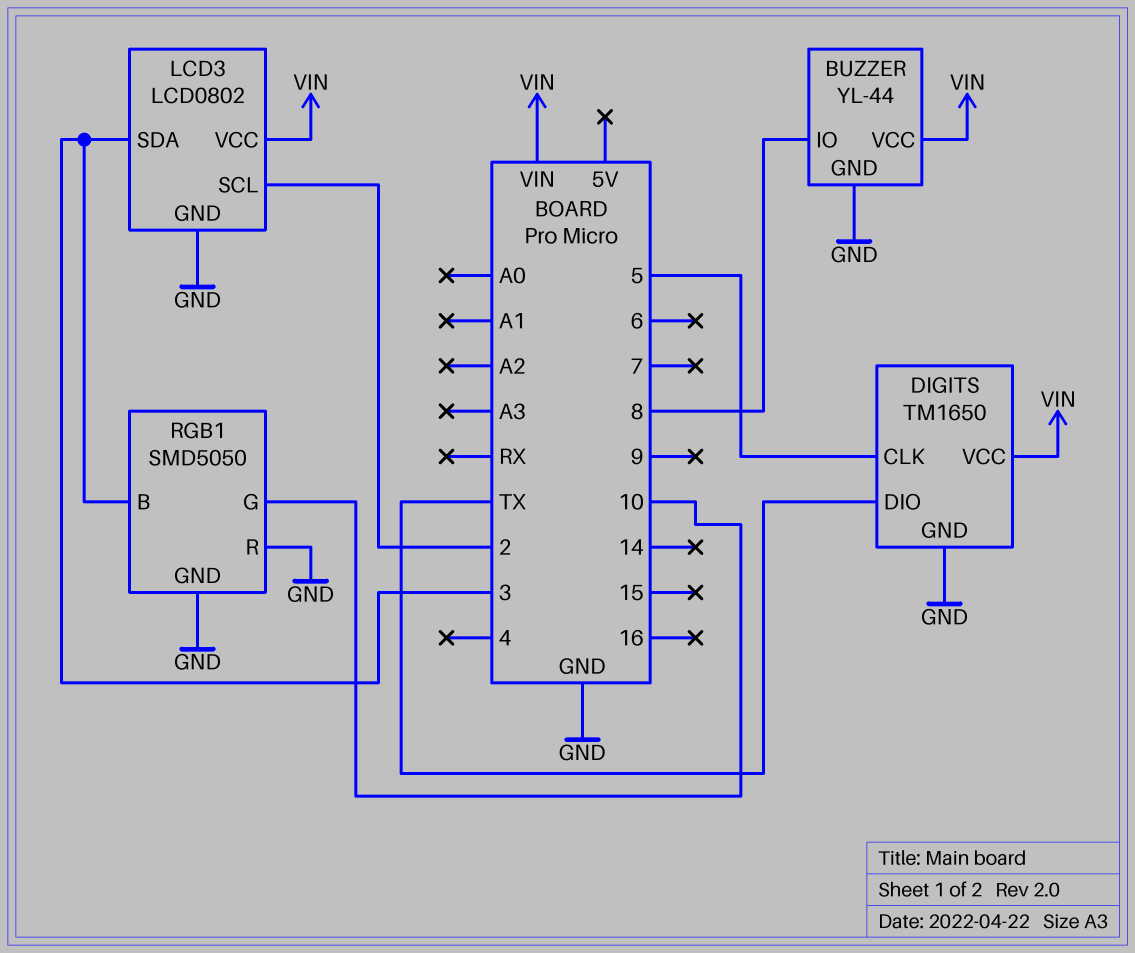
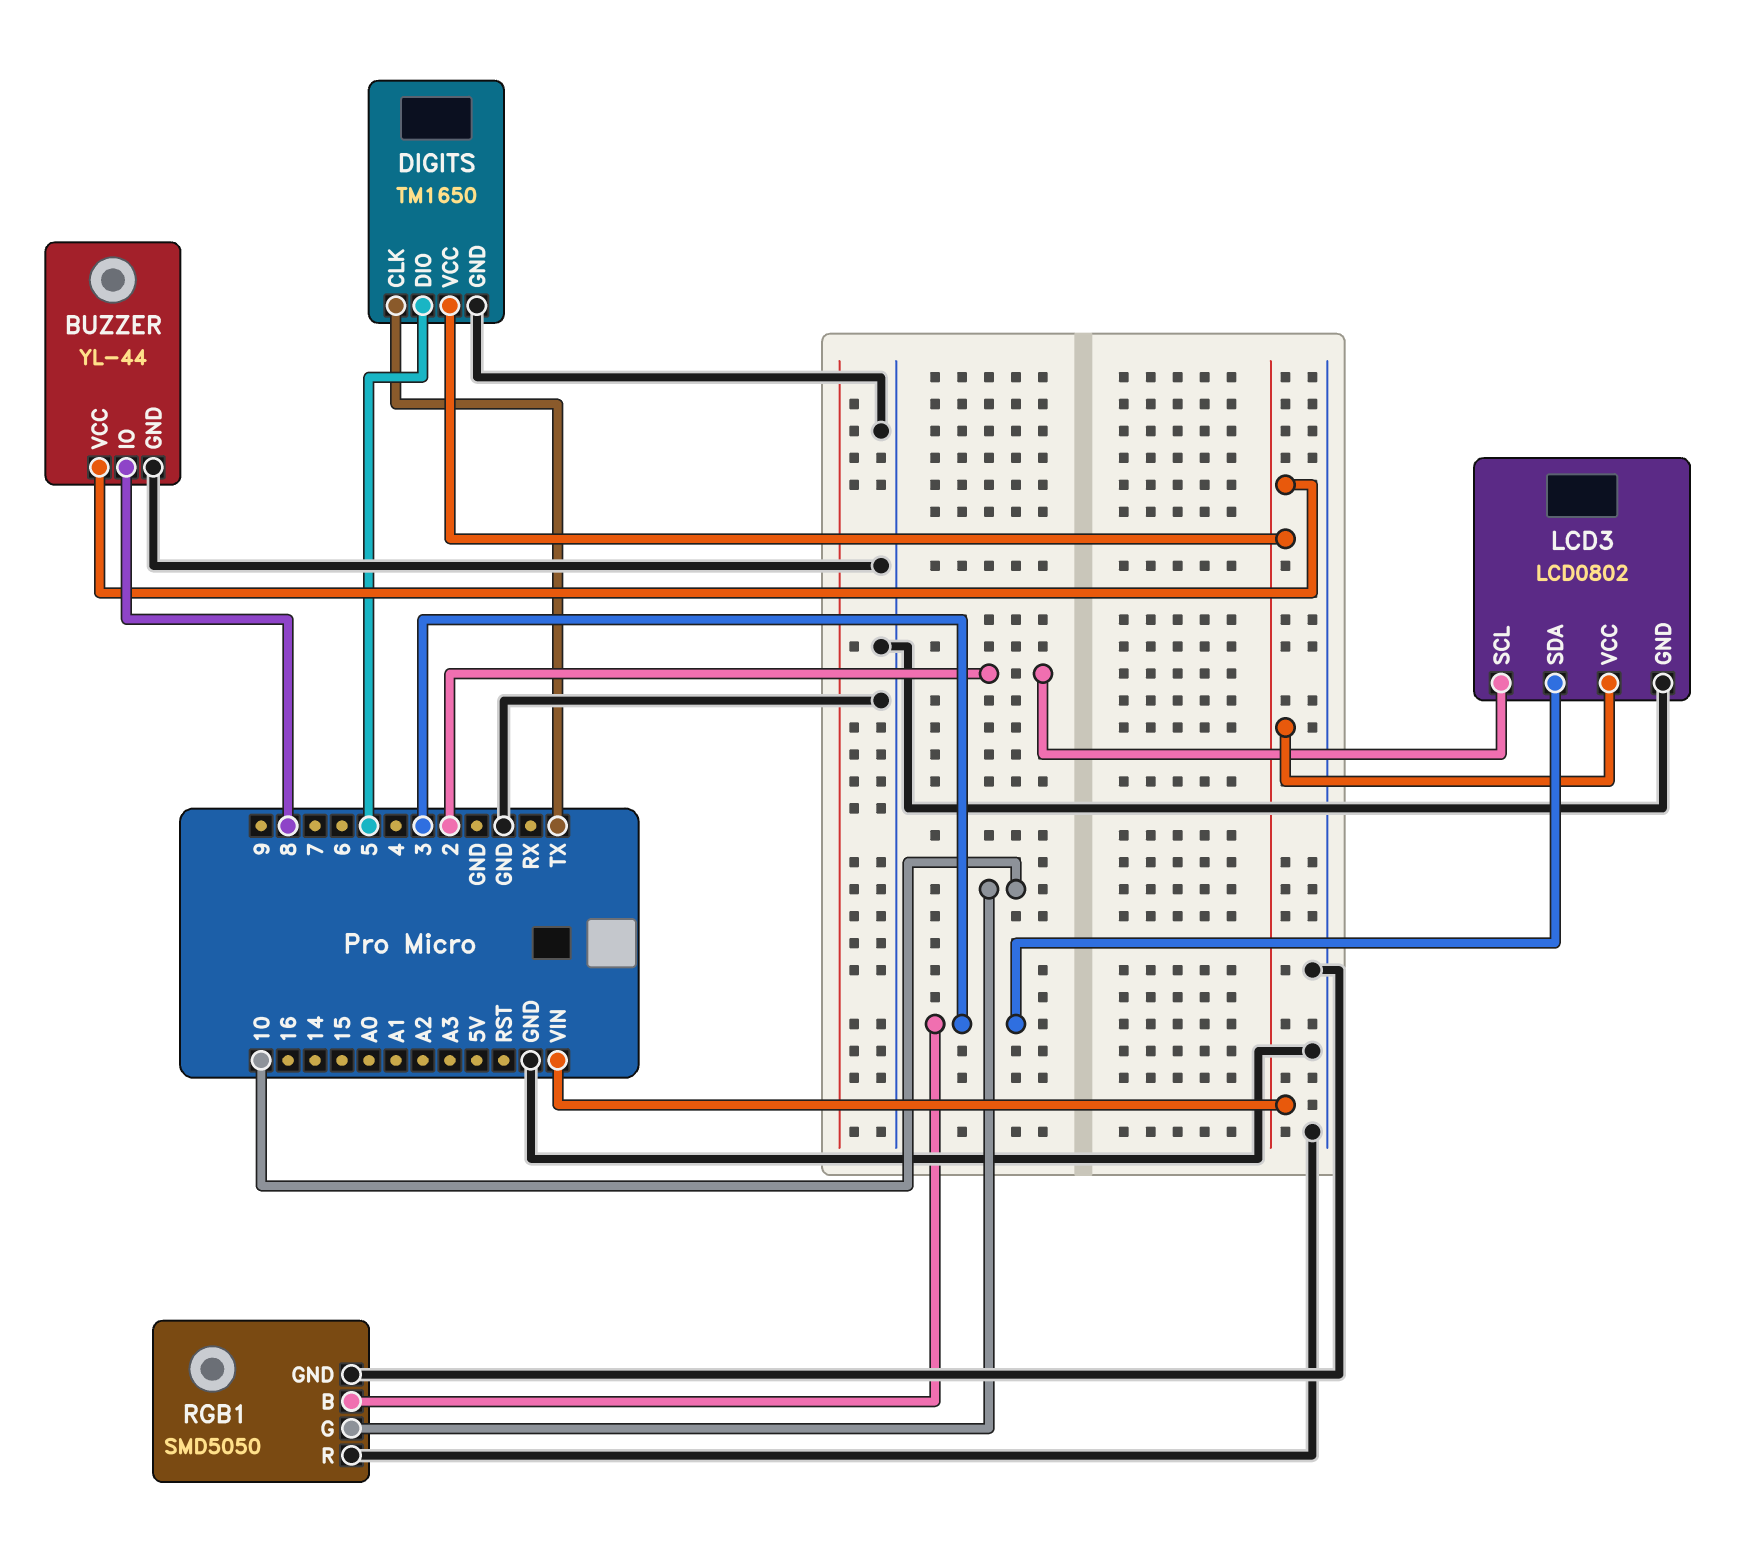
DIGITS pin CLK: 5 -> TX
DIGITS pin DIO: TX -> 5

